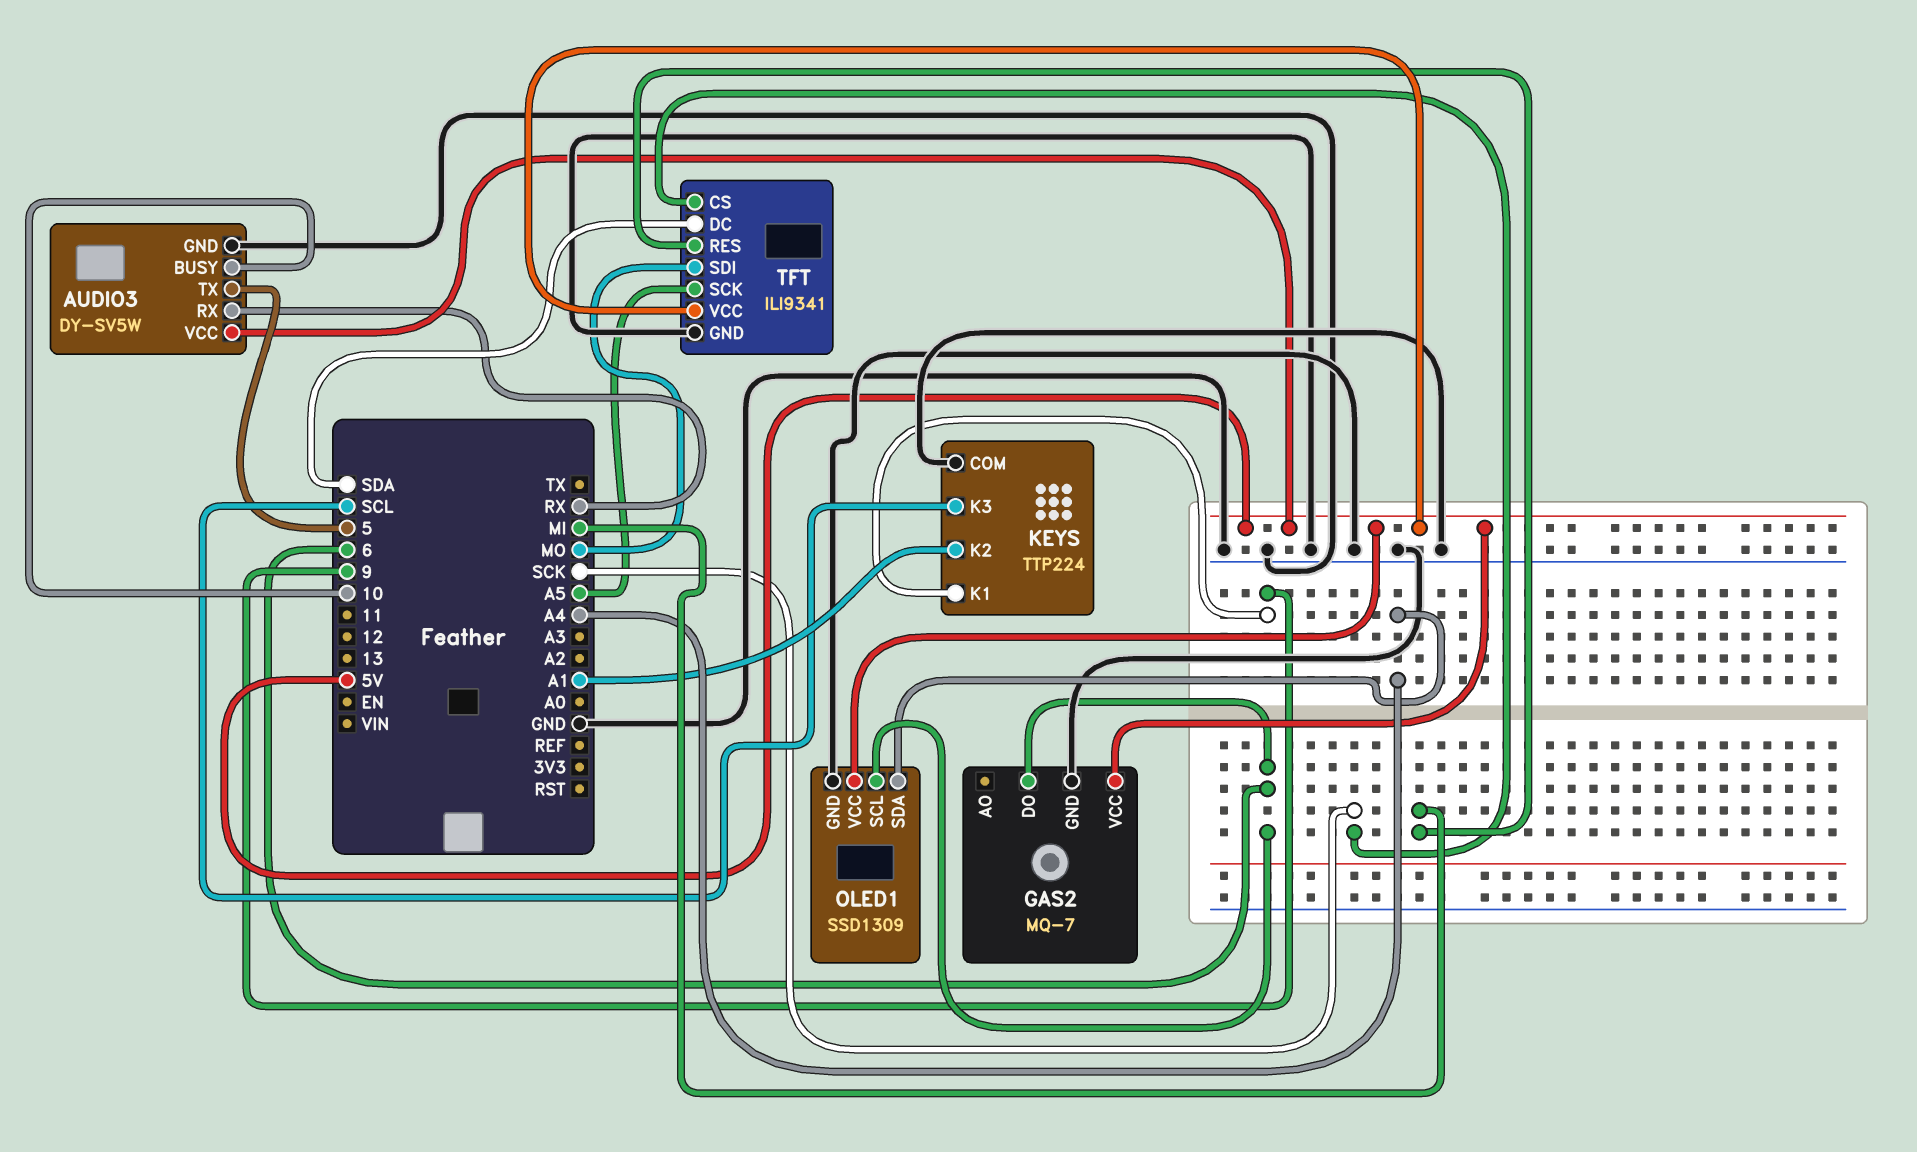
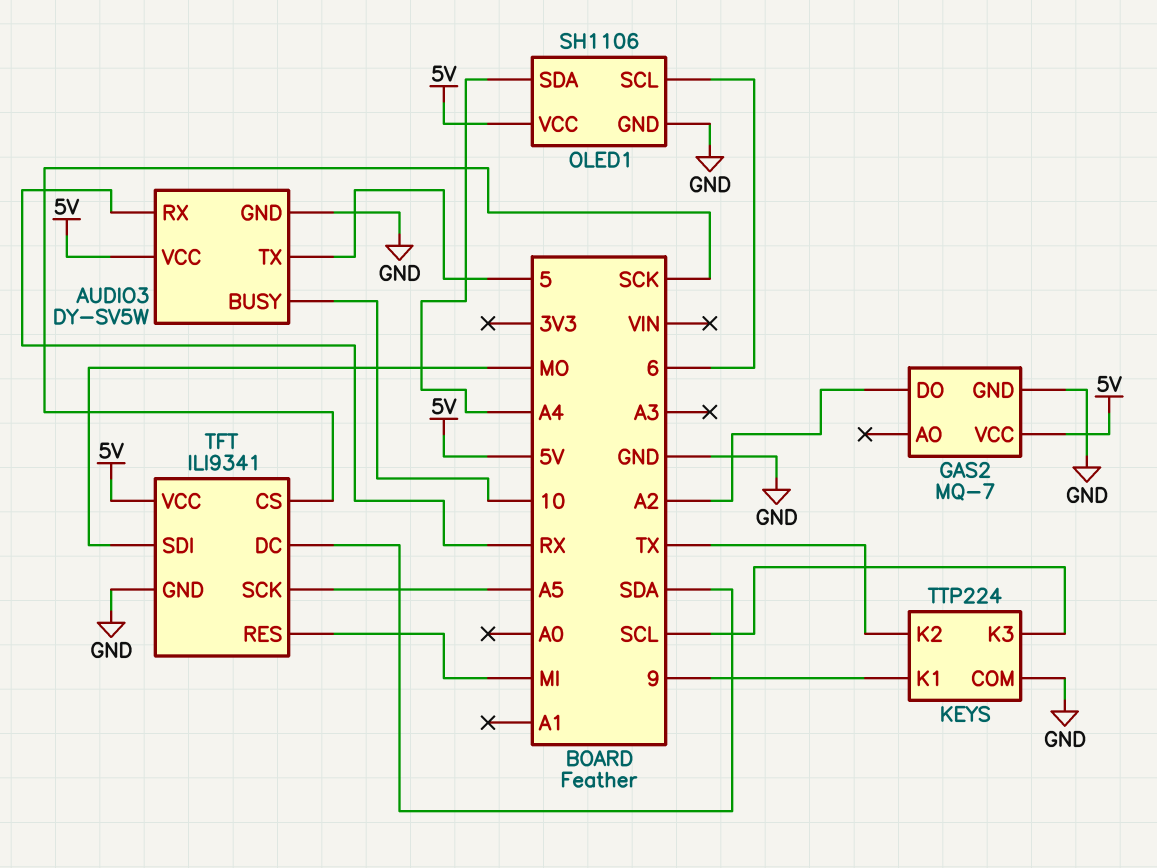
GAS2 pin DO: 6 -> A2
KEYS pin K2: A1 -> TX
OLED1: SSD1309 -> SH1106

